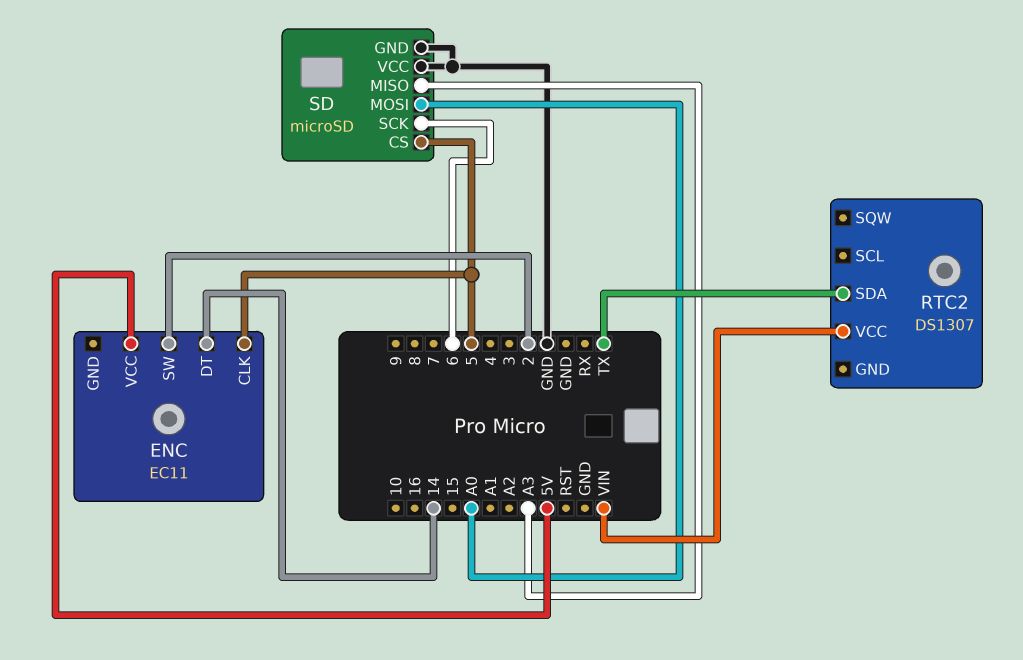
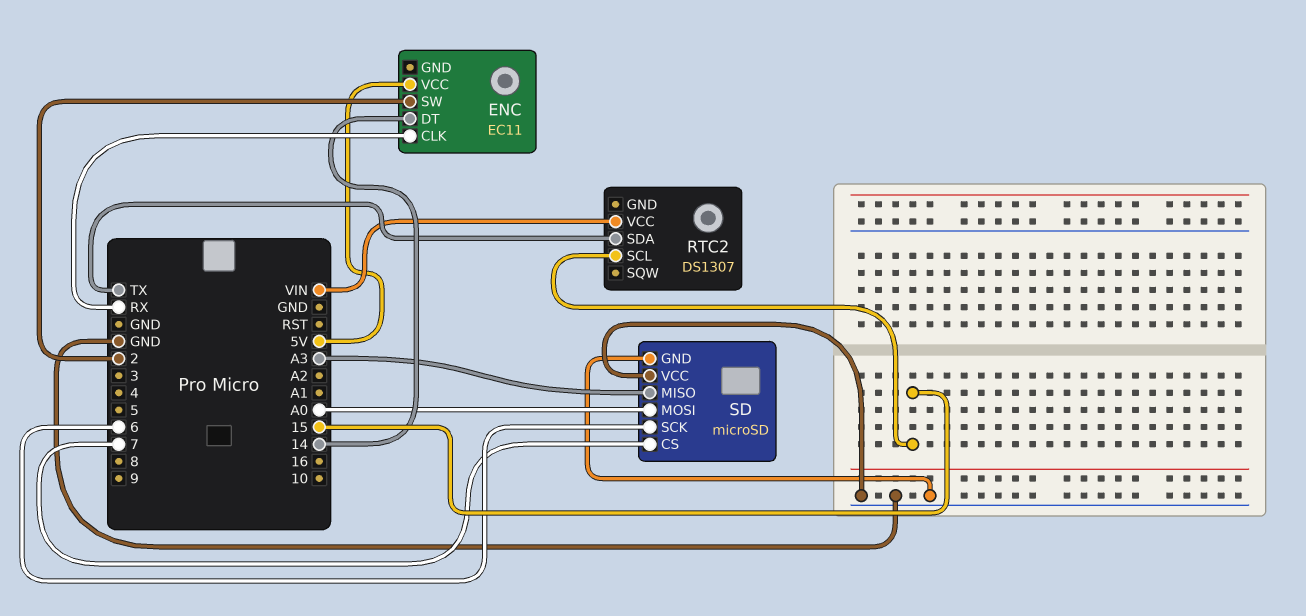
ENC pin CLK: 5 -> RX
RTC2 pin SCL: none -> 15
SD pin CS: 5 -> 7

